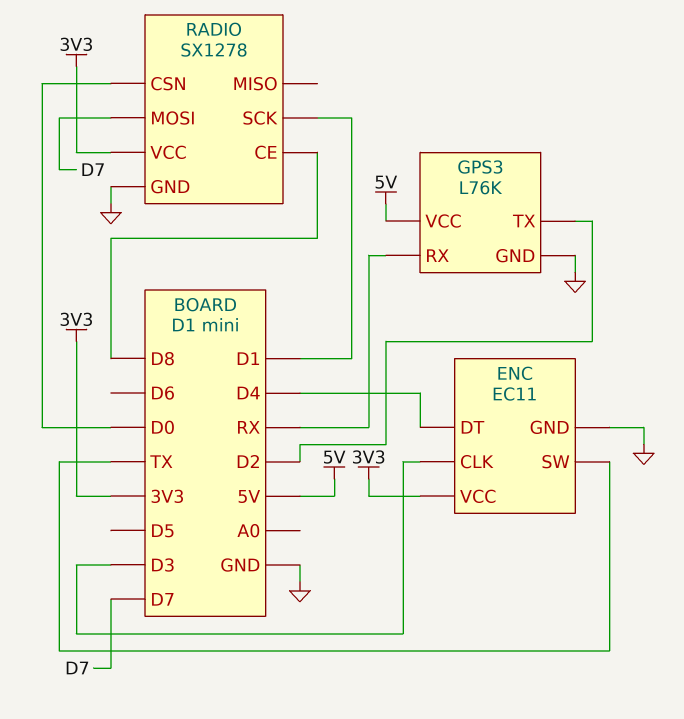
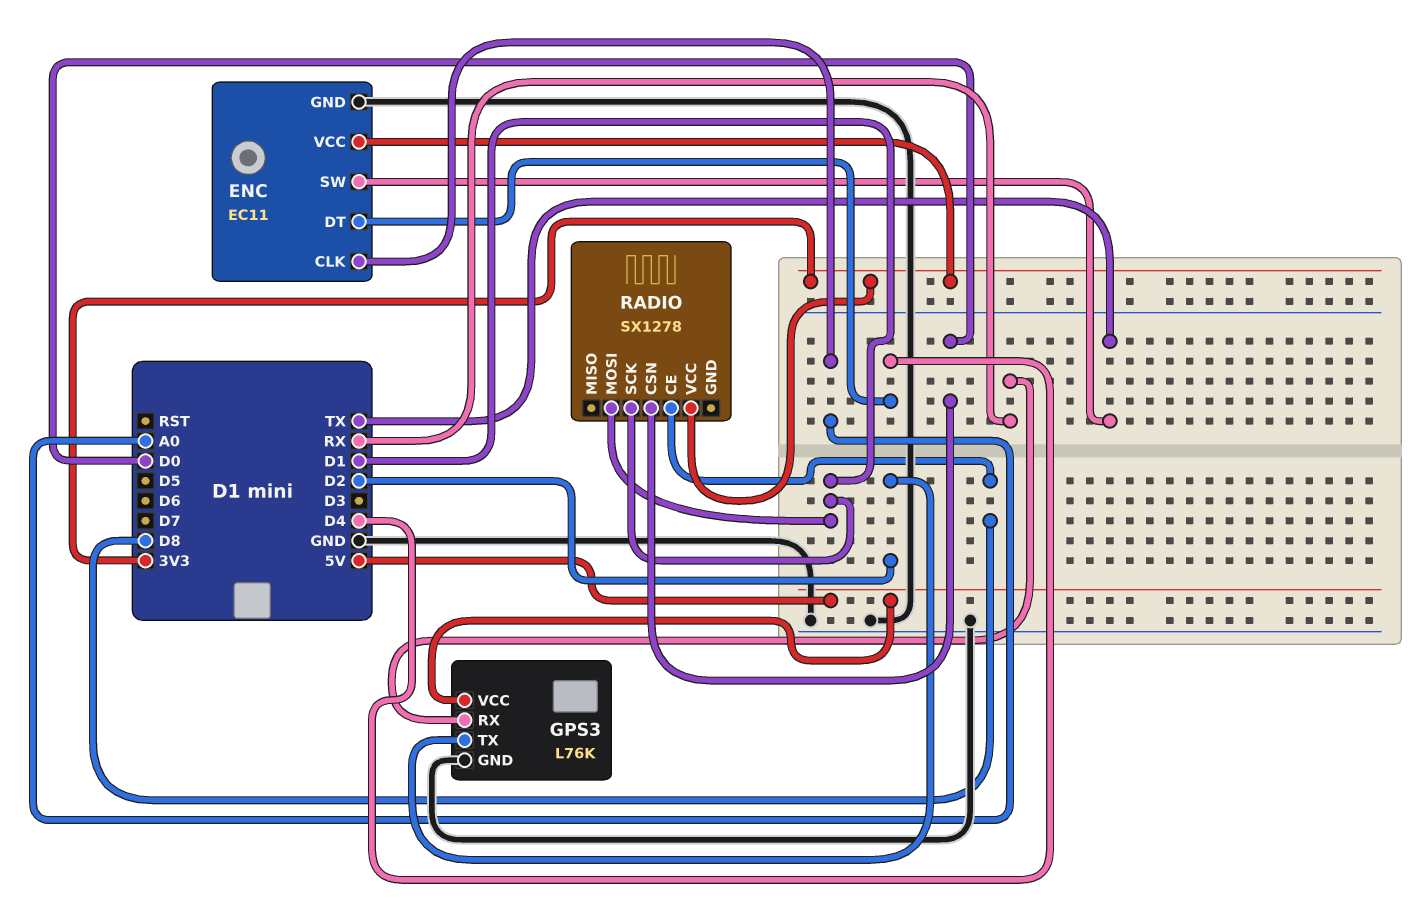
ENC pin CLK: D3 -> A0
RADIO pin GND: GND -> none
RADIO pin MOSI: D7 -> D1

